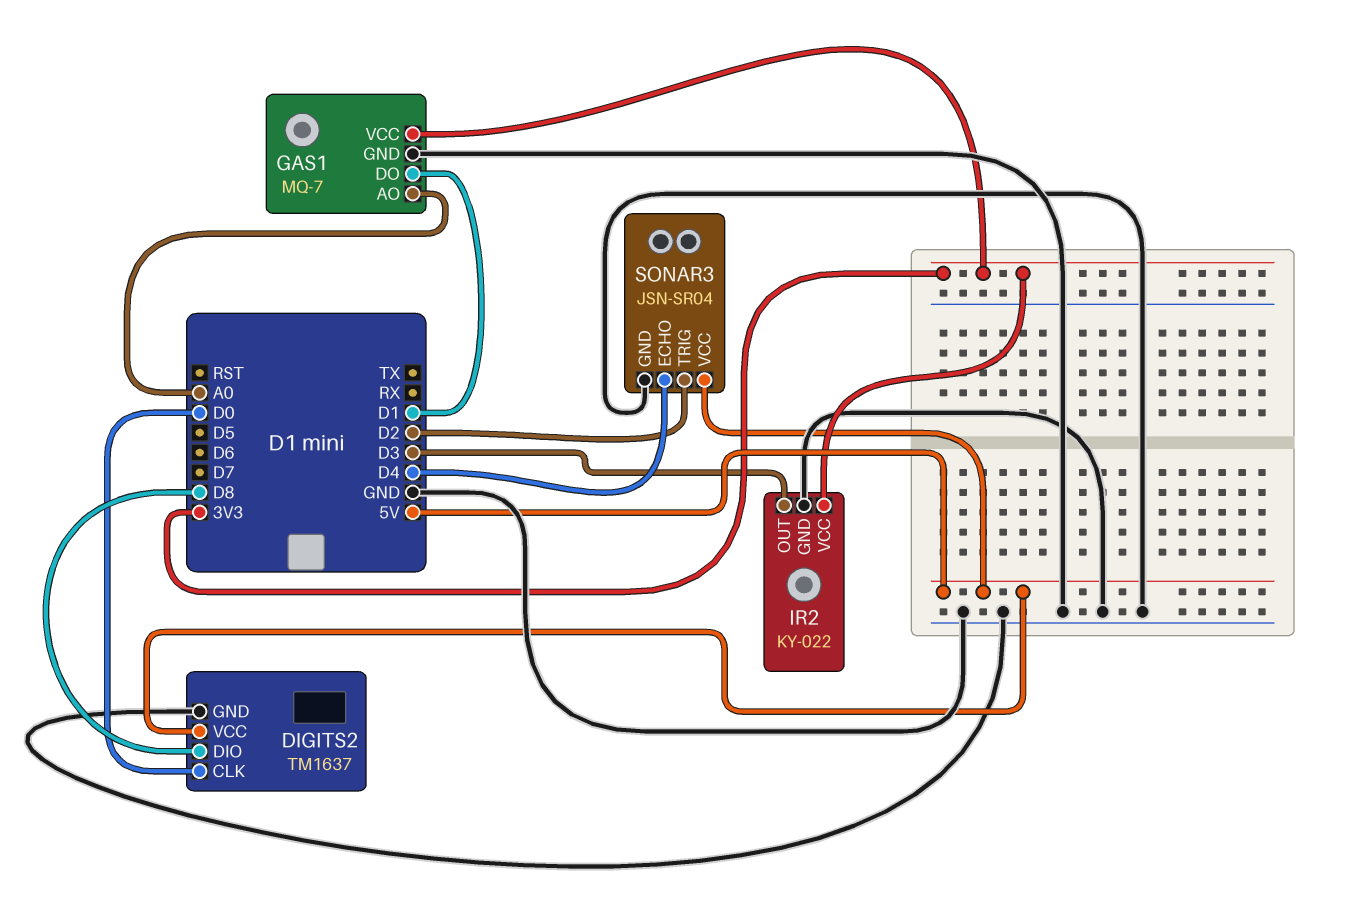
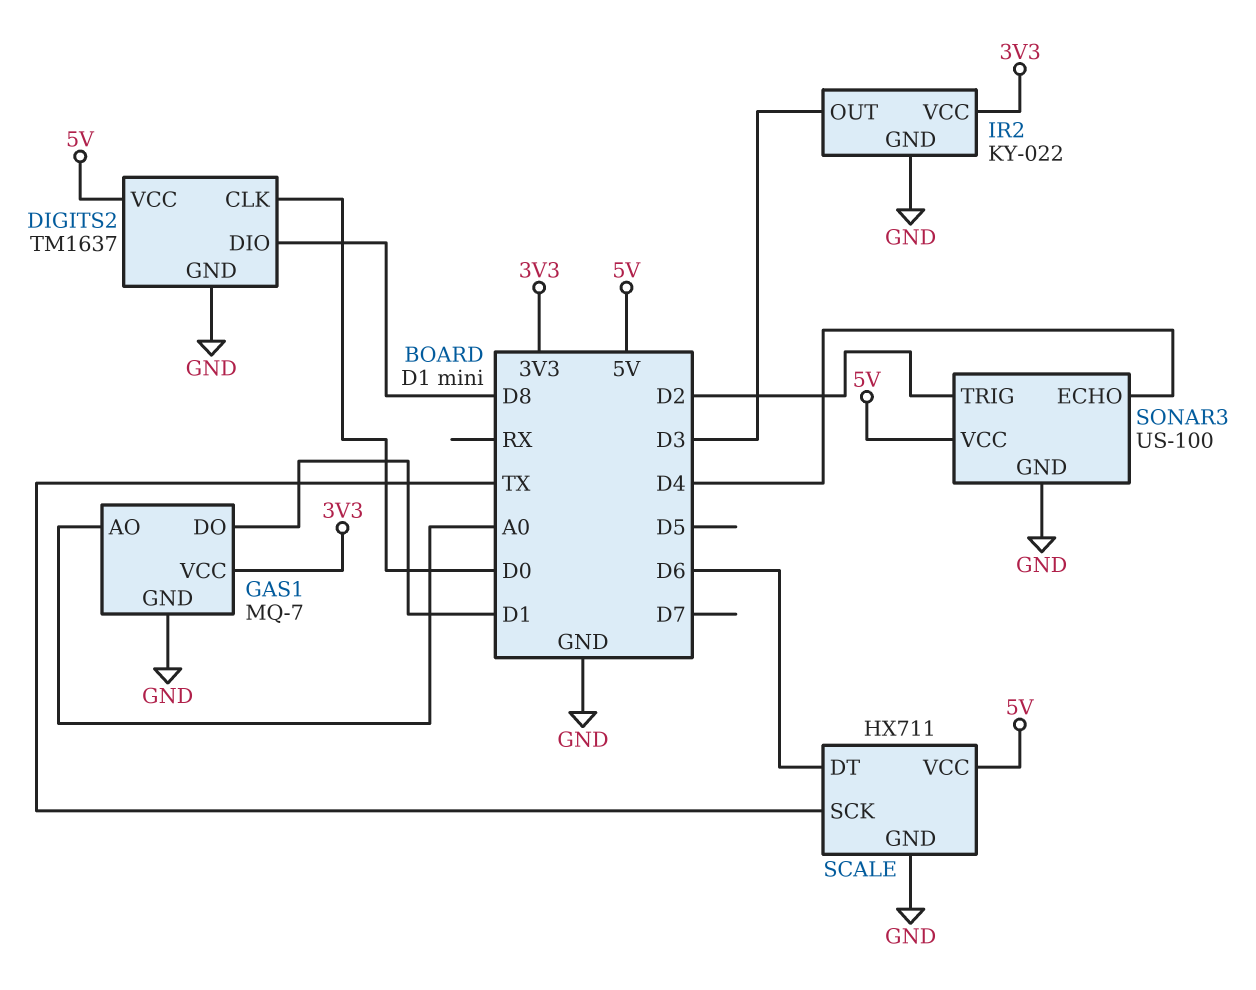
SCALE: none -> HX711
SCALE pin DT: none -> D6
SCALE pin GND: none -> GND
SCALE pin SCK: none -> TX
SCALE pin VCC: none -> 5V
SONAR3: JSN-SR04 -> US-100

